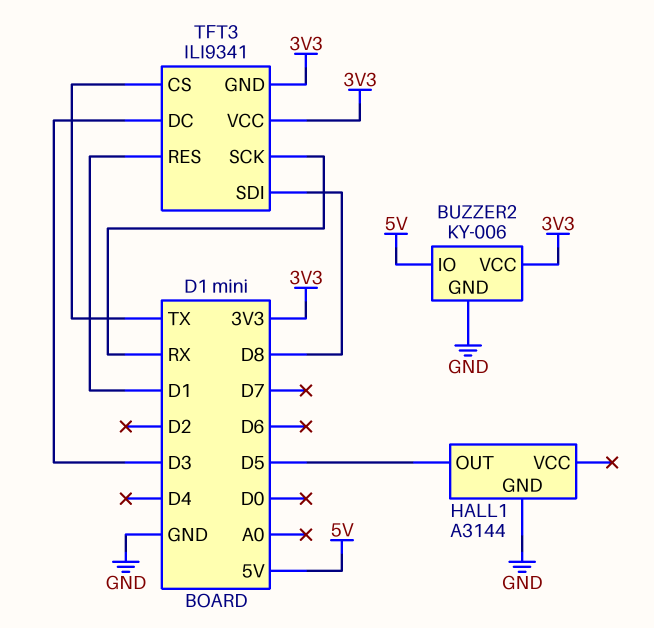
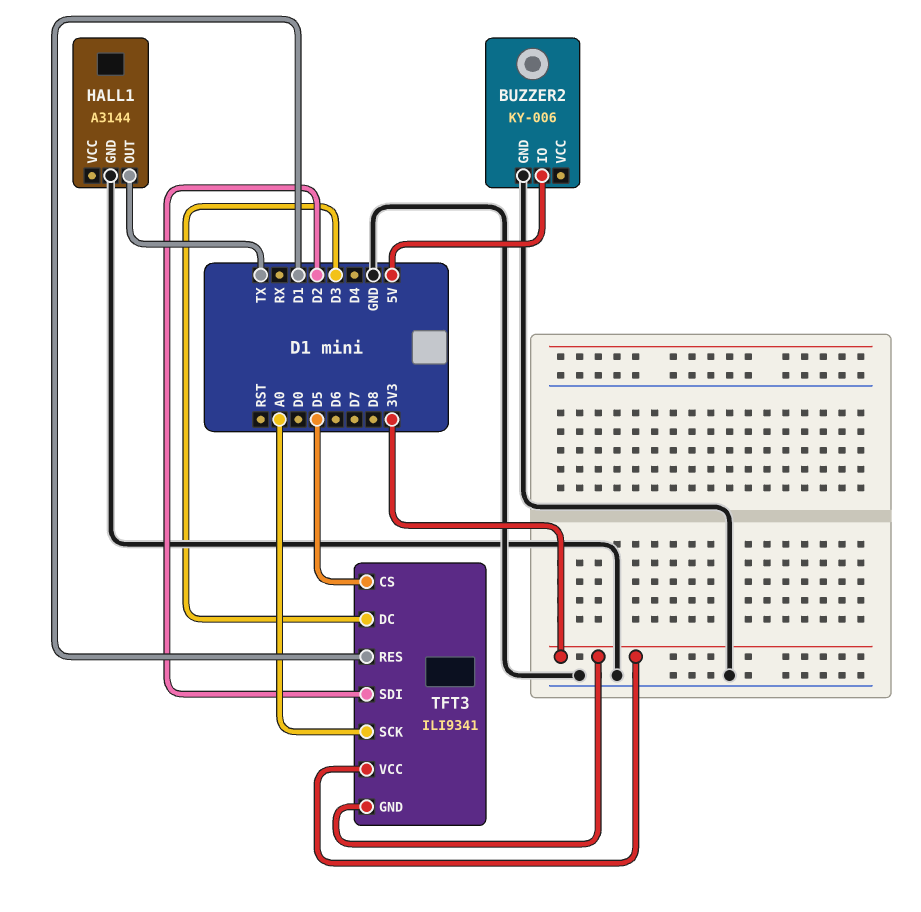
BUZZER2 pin VCC: 3V3 -> none
HALL1 pin OUT: D5 -> TX
TFT3 pin CS: TX -> D5
TFT3 pin SCK: RX -> A0
TFT3 pin SDI: D8 -> D2

